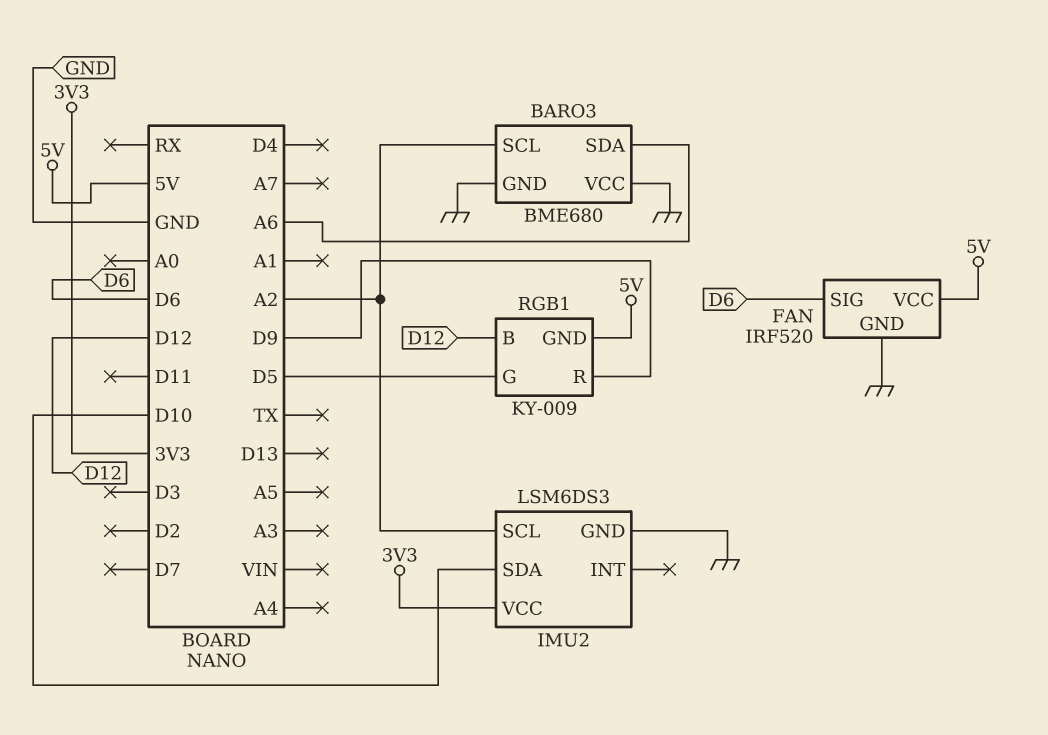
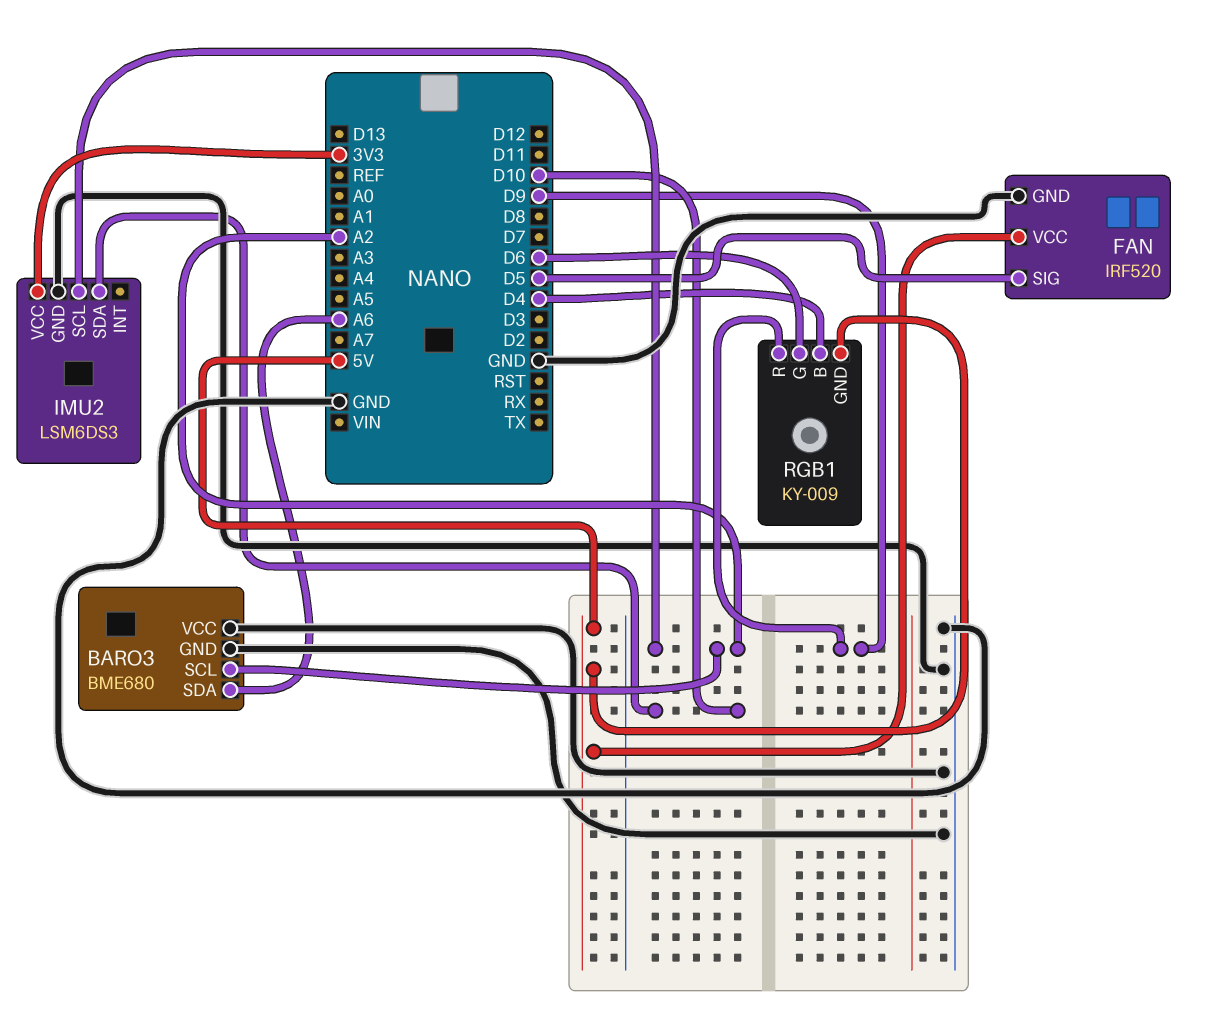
FAN pin SIG: D6 -> D5
RGB1 pin B: D12 -> D4
RGB1 pin G: D5 -> D6

